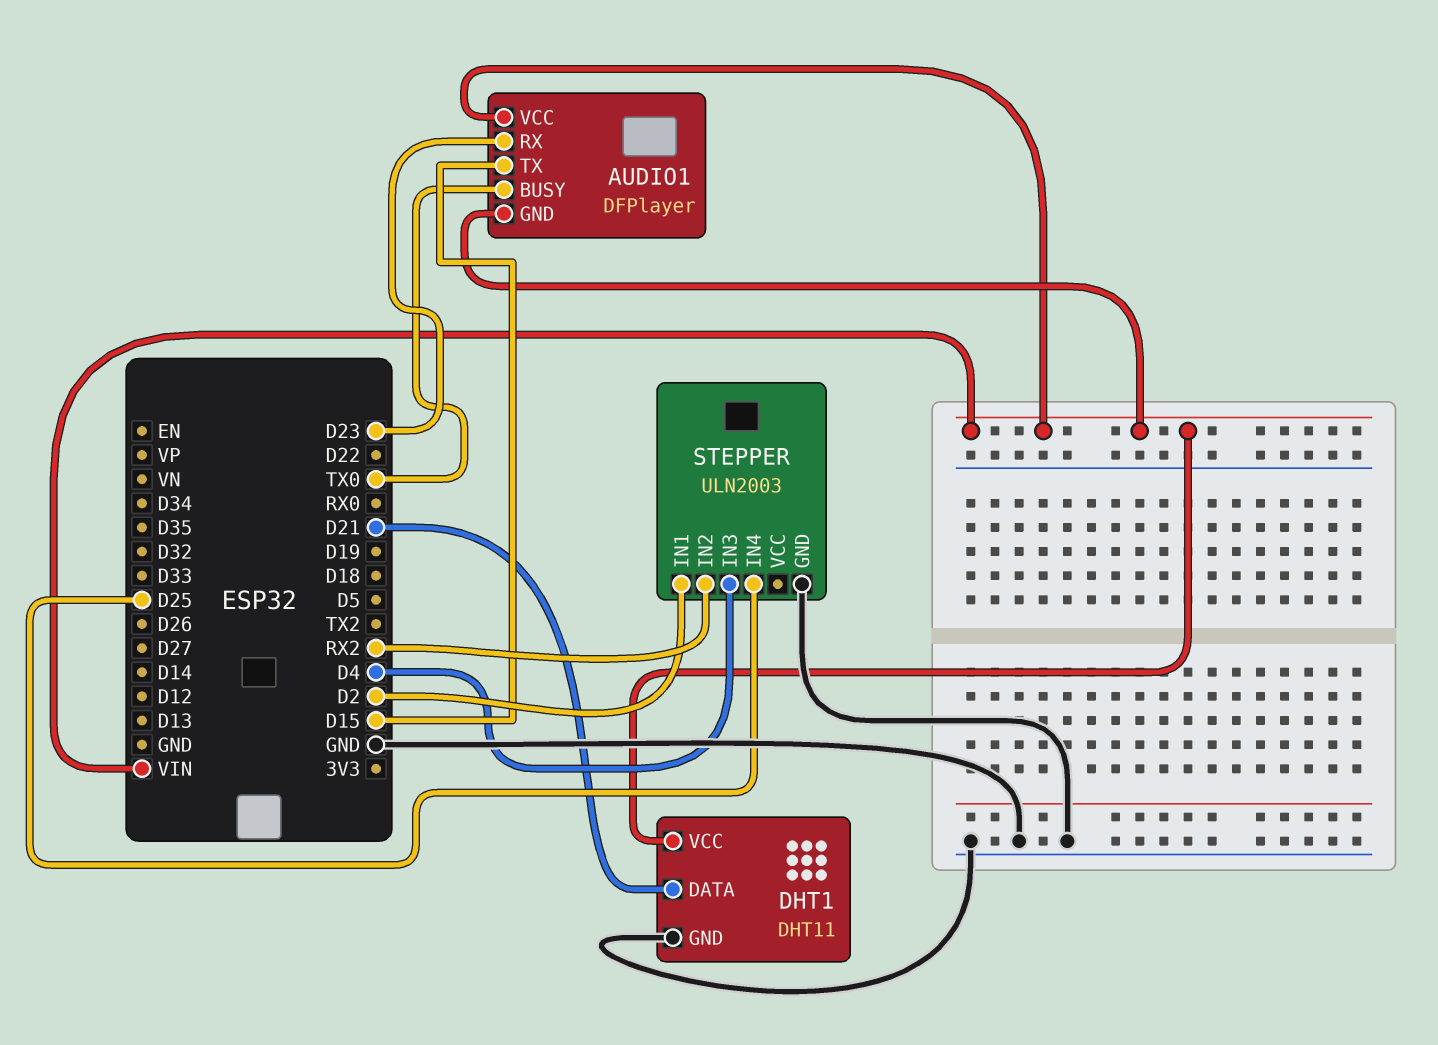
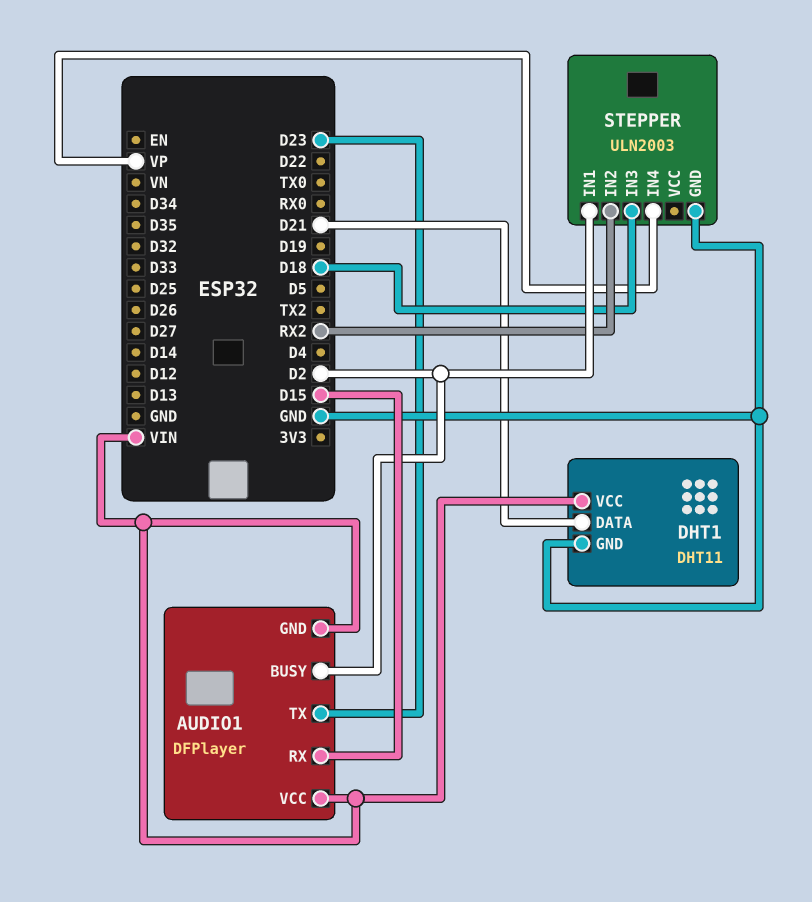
AUDIO1 pin BUSY: TX0 -> D2
AUDIO1 pin RX: D23 -> D15
AUDIO1 pin TX: D15 -> D23
STEPPER pin IN3: D4 -> D18
STEPPER pin IN4: D25 -> VP

